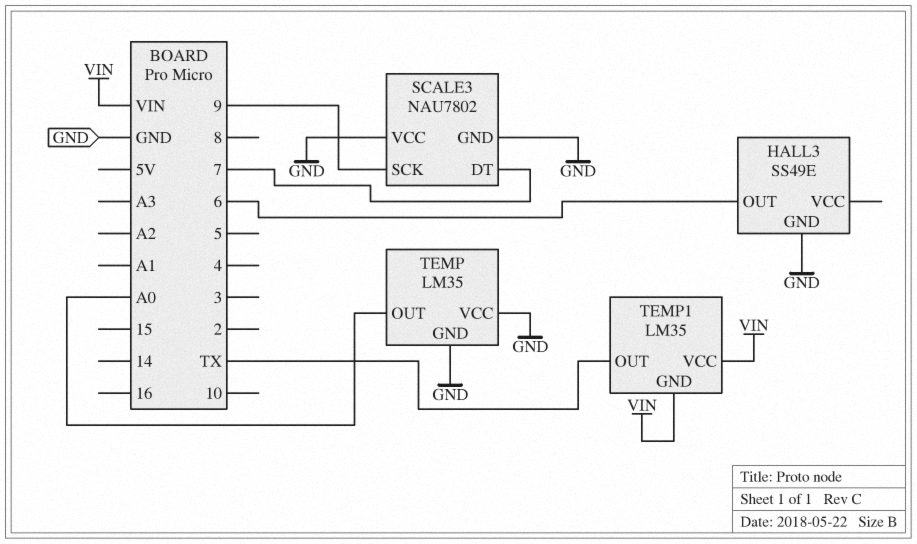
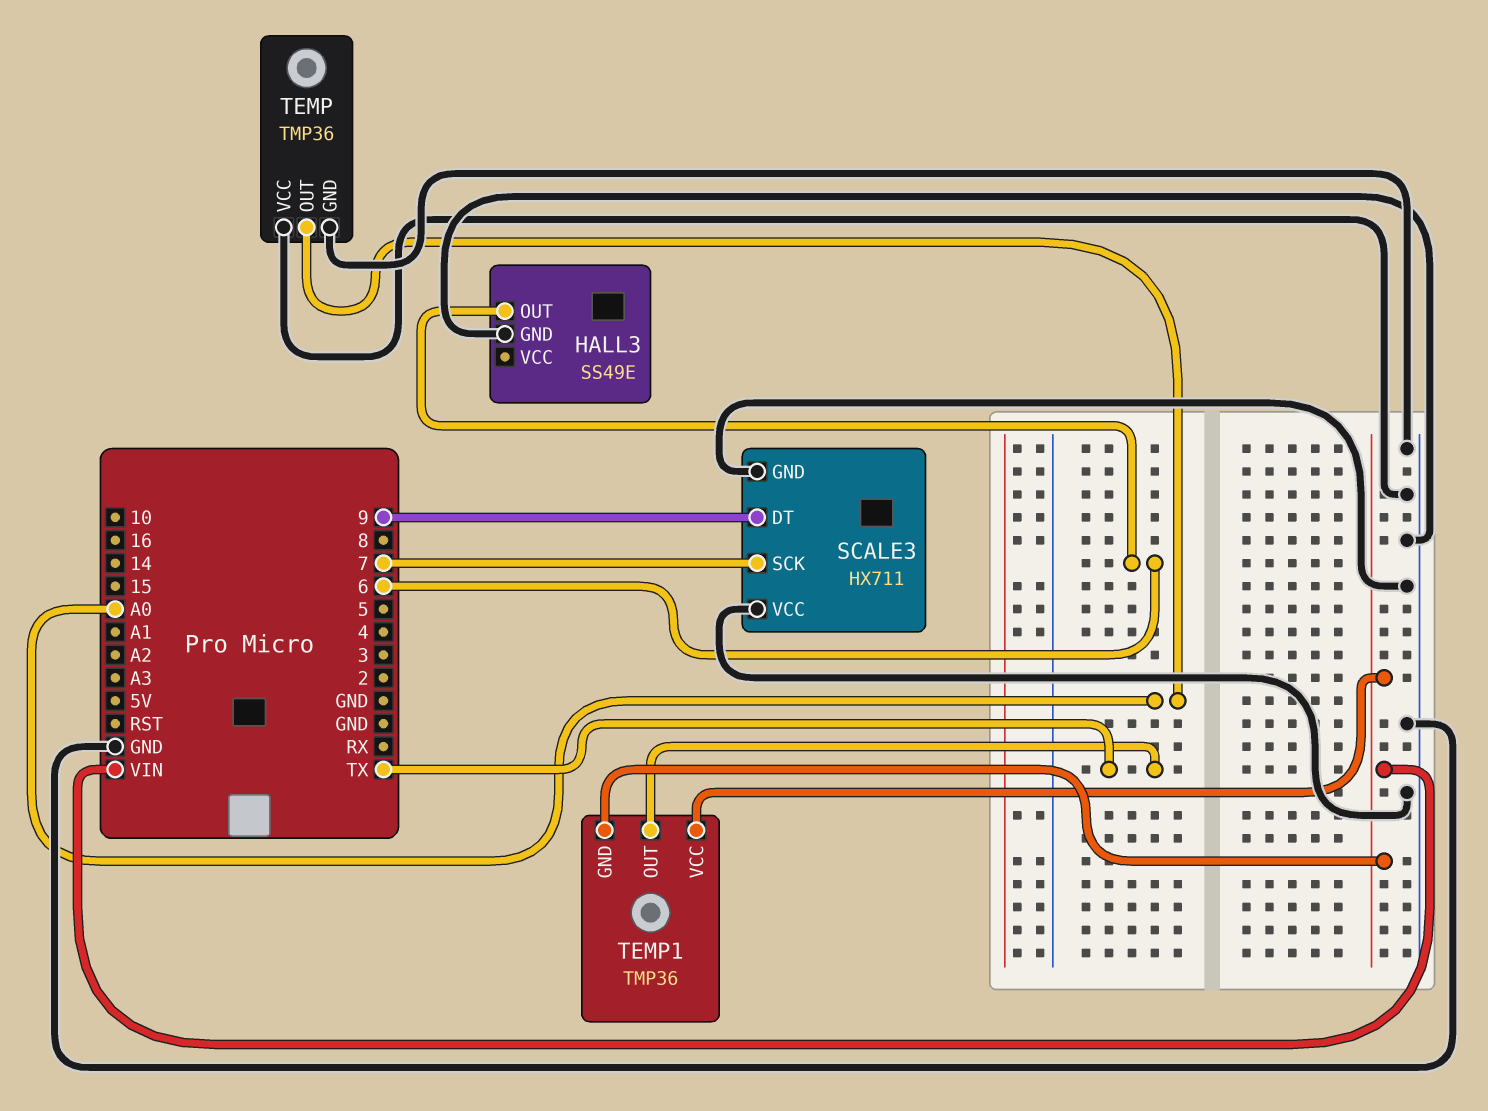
SCALE3: NAU7802 -> HX711
SCALE3 pin DT: 7 -> 9
SCALE3 pin SCK: 9 -> 7
TEMP: LM35 -> TMP36
TEMP1: LM35 -> TMP36

